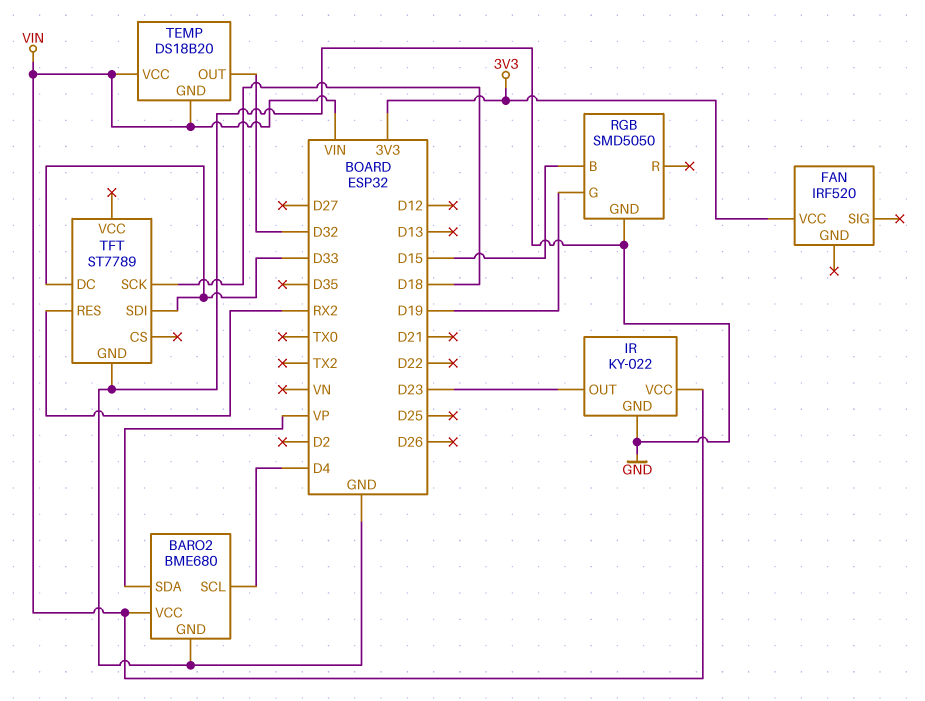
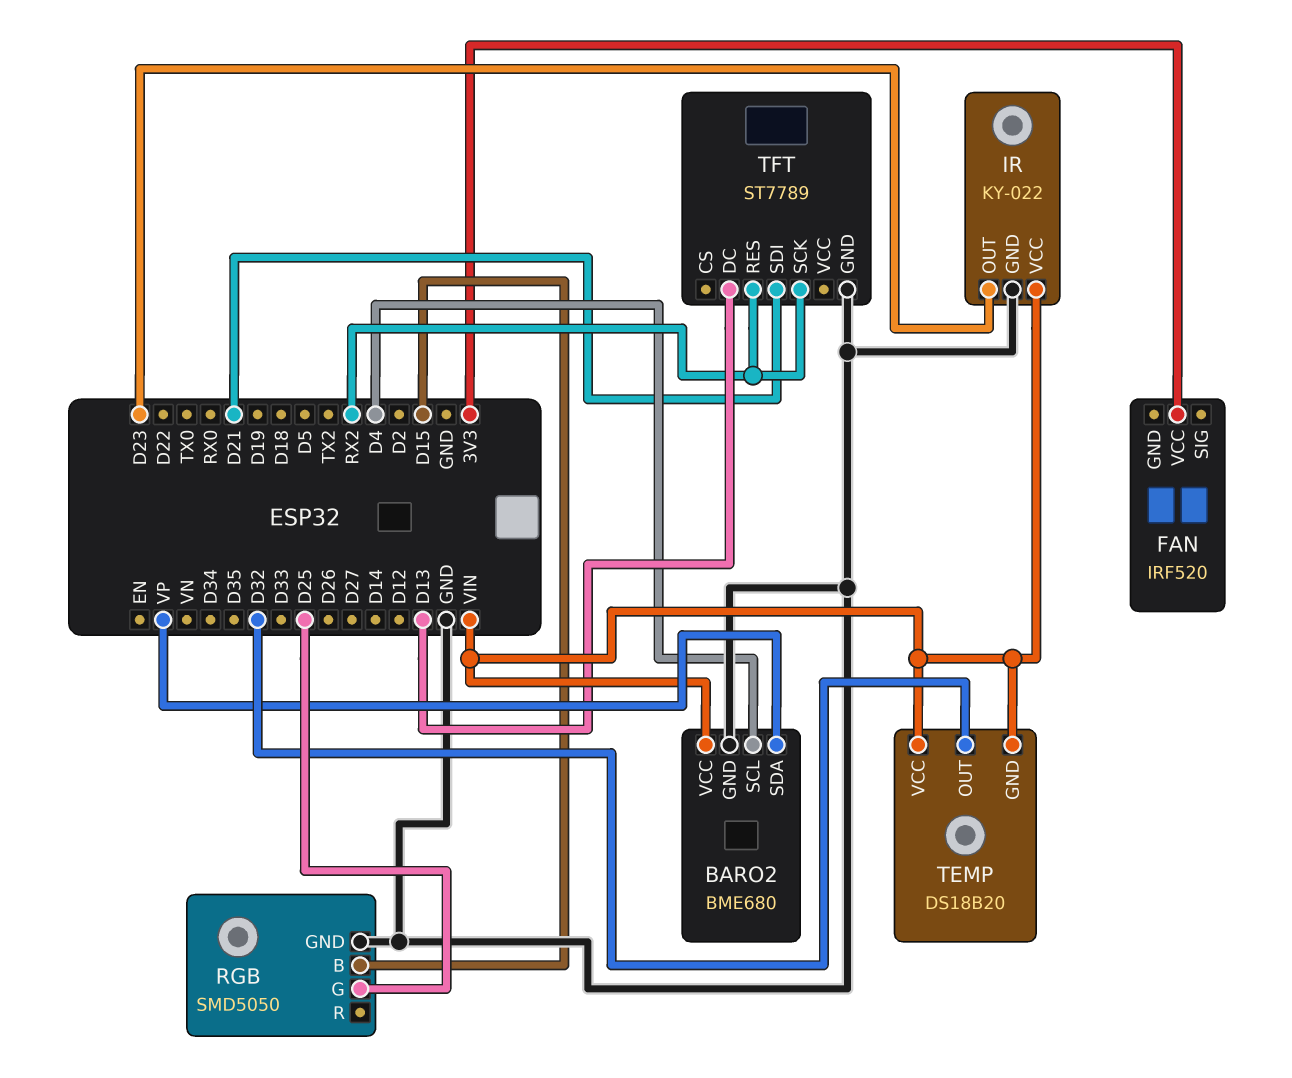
RGB pin G: D19 -> D25
TFT pin DC: D33 -> D13
TFT pin SCK: D18 -> RX2
TFT pin SDI: D33 -> D21

